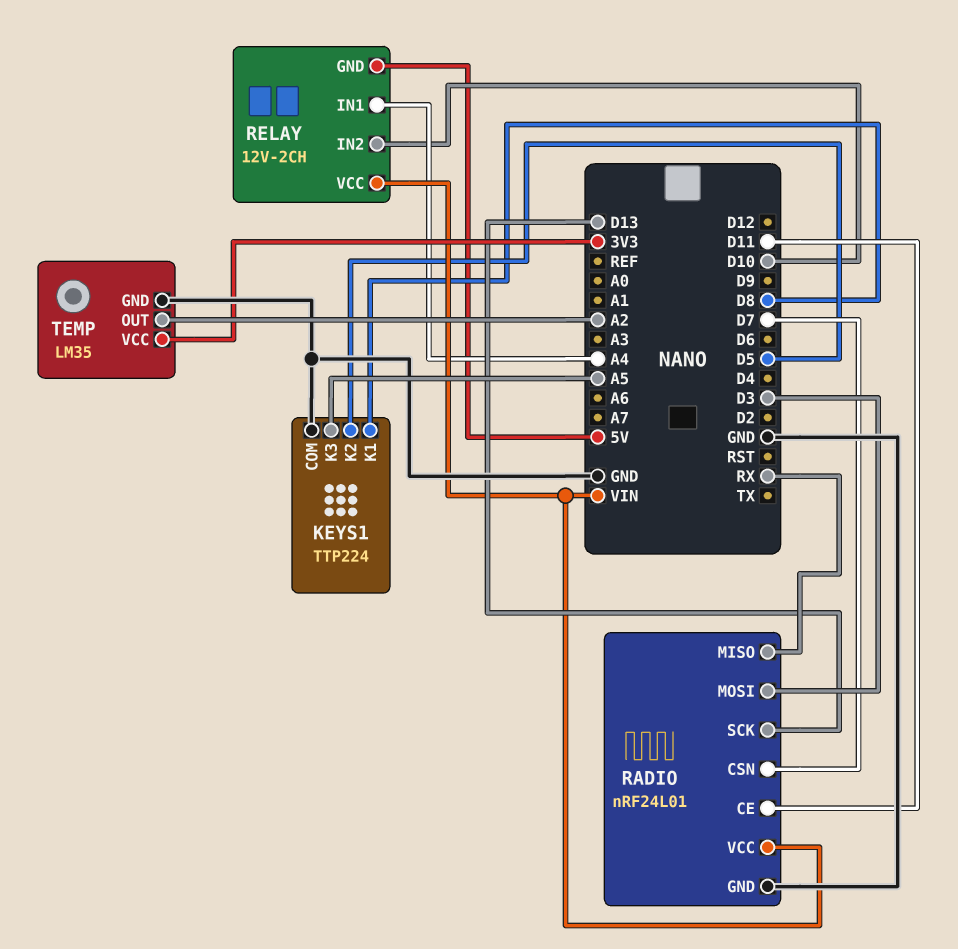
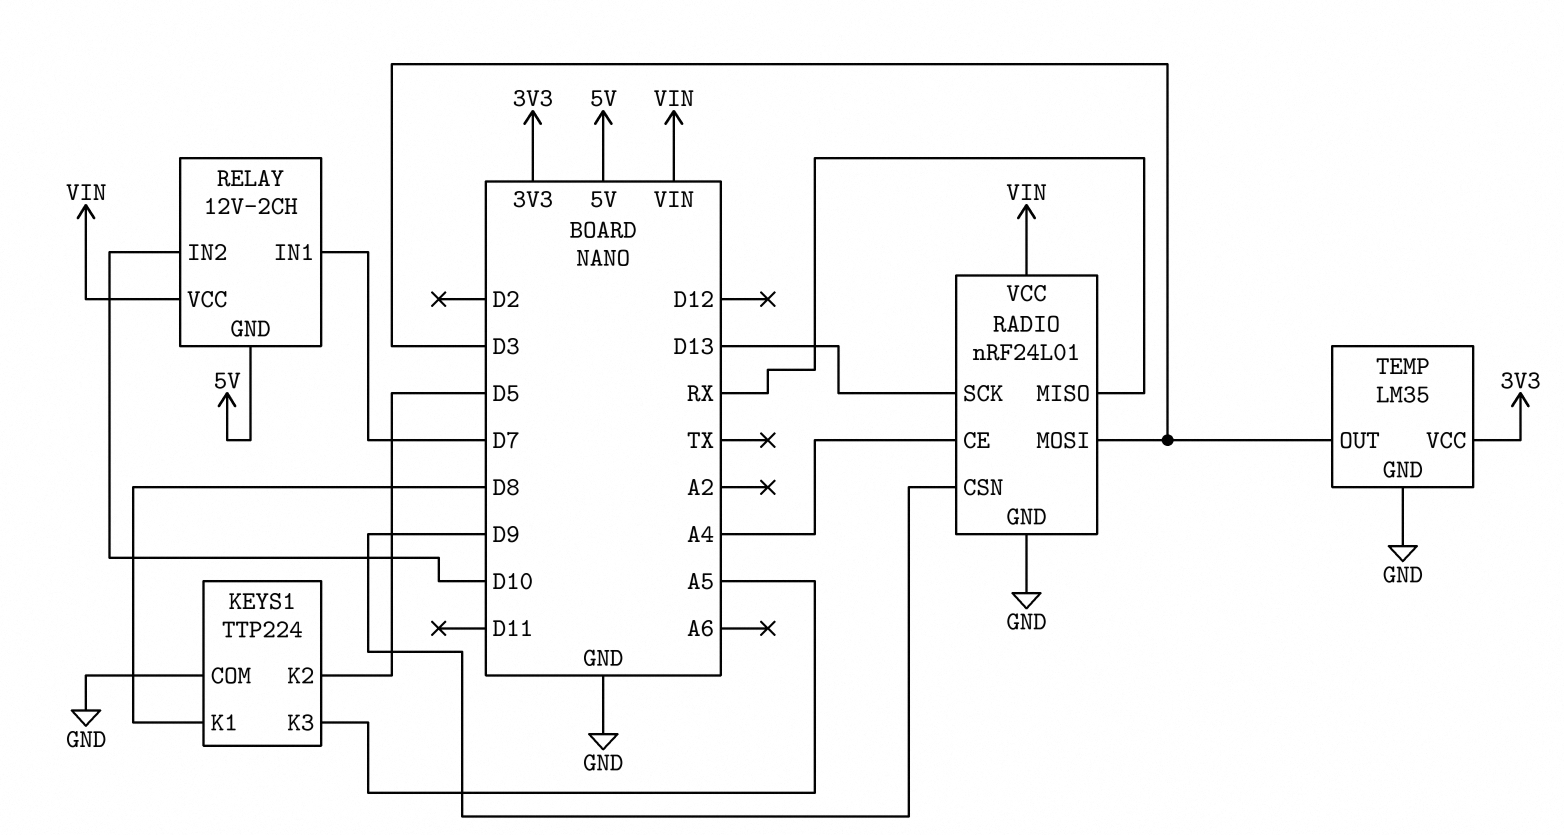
RADIO pin CE: D11 -> A4
RADIO pin CSN: D7 -> D9
RELAY pin IN1: A4 -> D7
TEMP pin OUT: A2 -> D3

